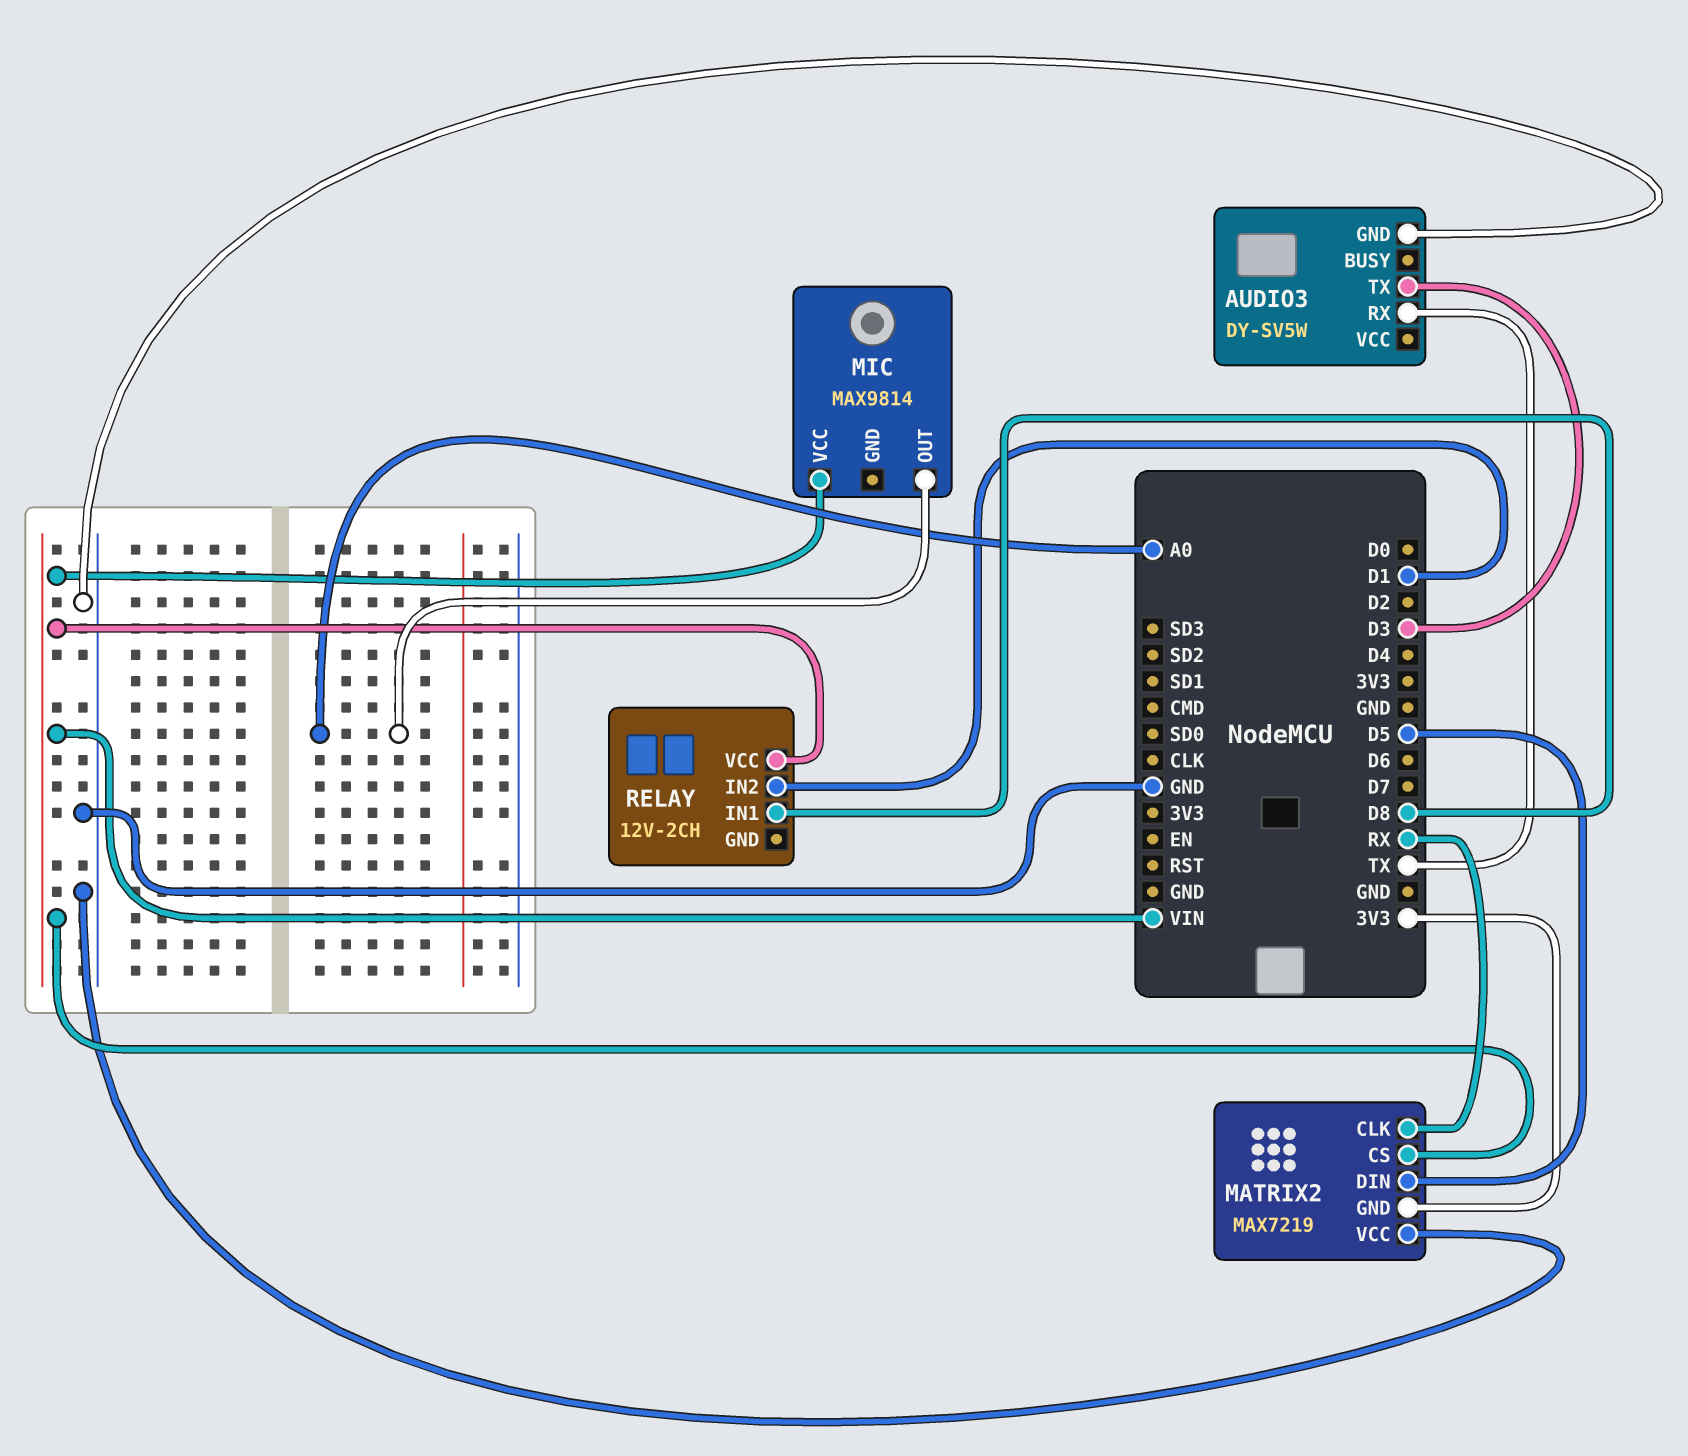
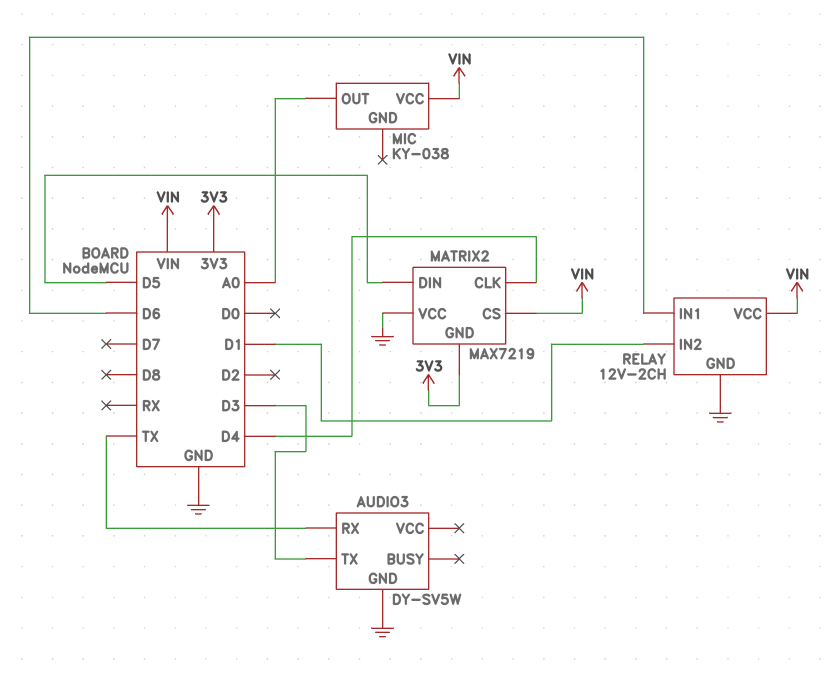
MATRIX2 pin CLK: RX -> D4
MIC: MAX9814 -> KY-038
RELAY pin GND: none -> GND
RELAY pin IN1: D8 -> D6

